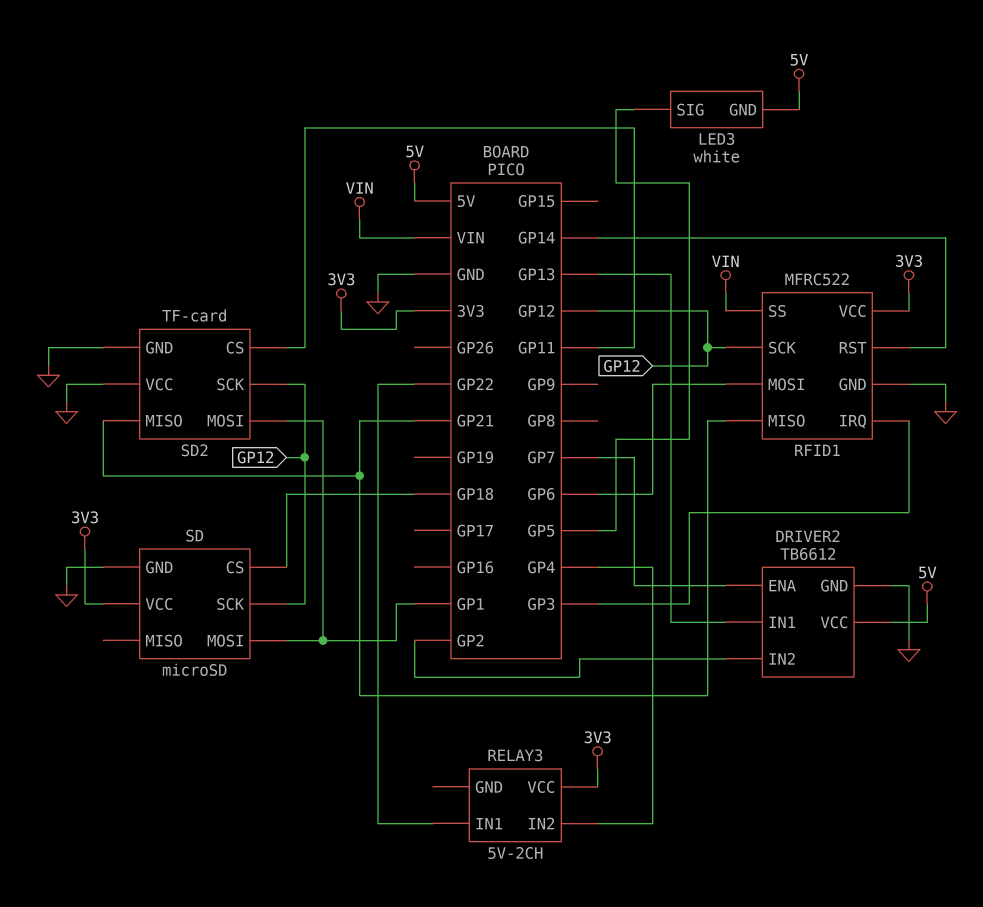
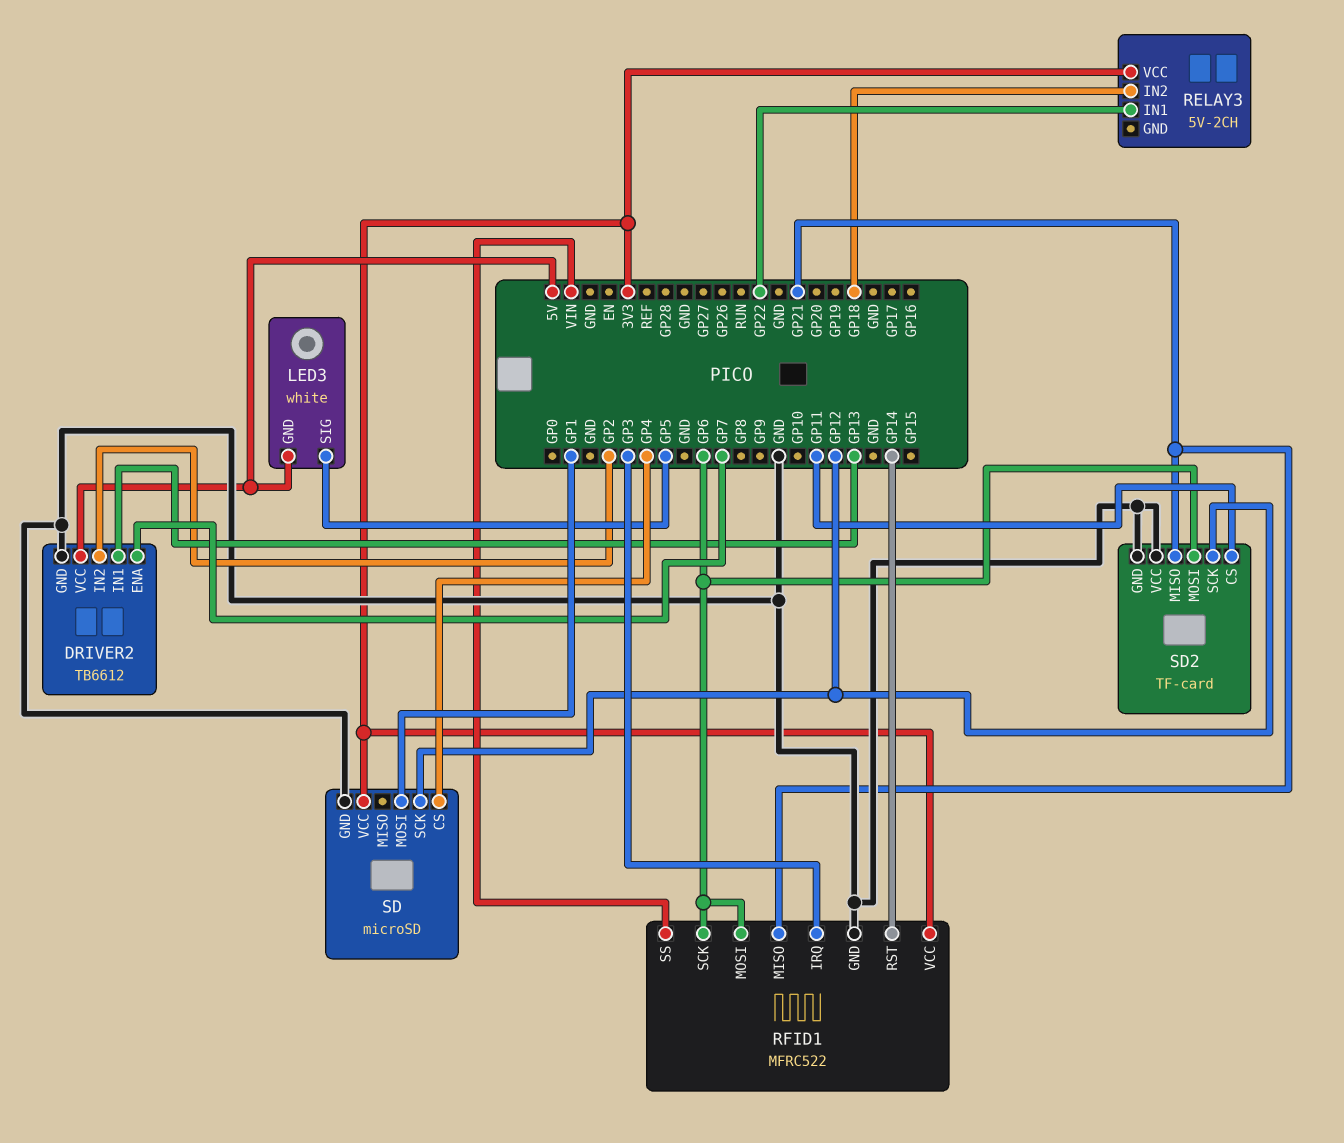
RELAY3 pin IN2: GP4 -> GP18
RFID1 pin SCK: GP12 -> GP6
SD pin CS: GP18 -> GP4
SD2 pin MOSI: GP1 -> GP6

